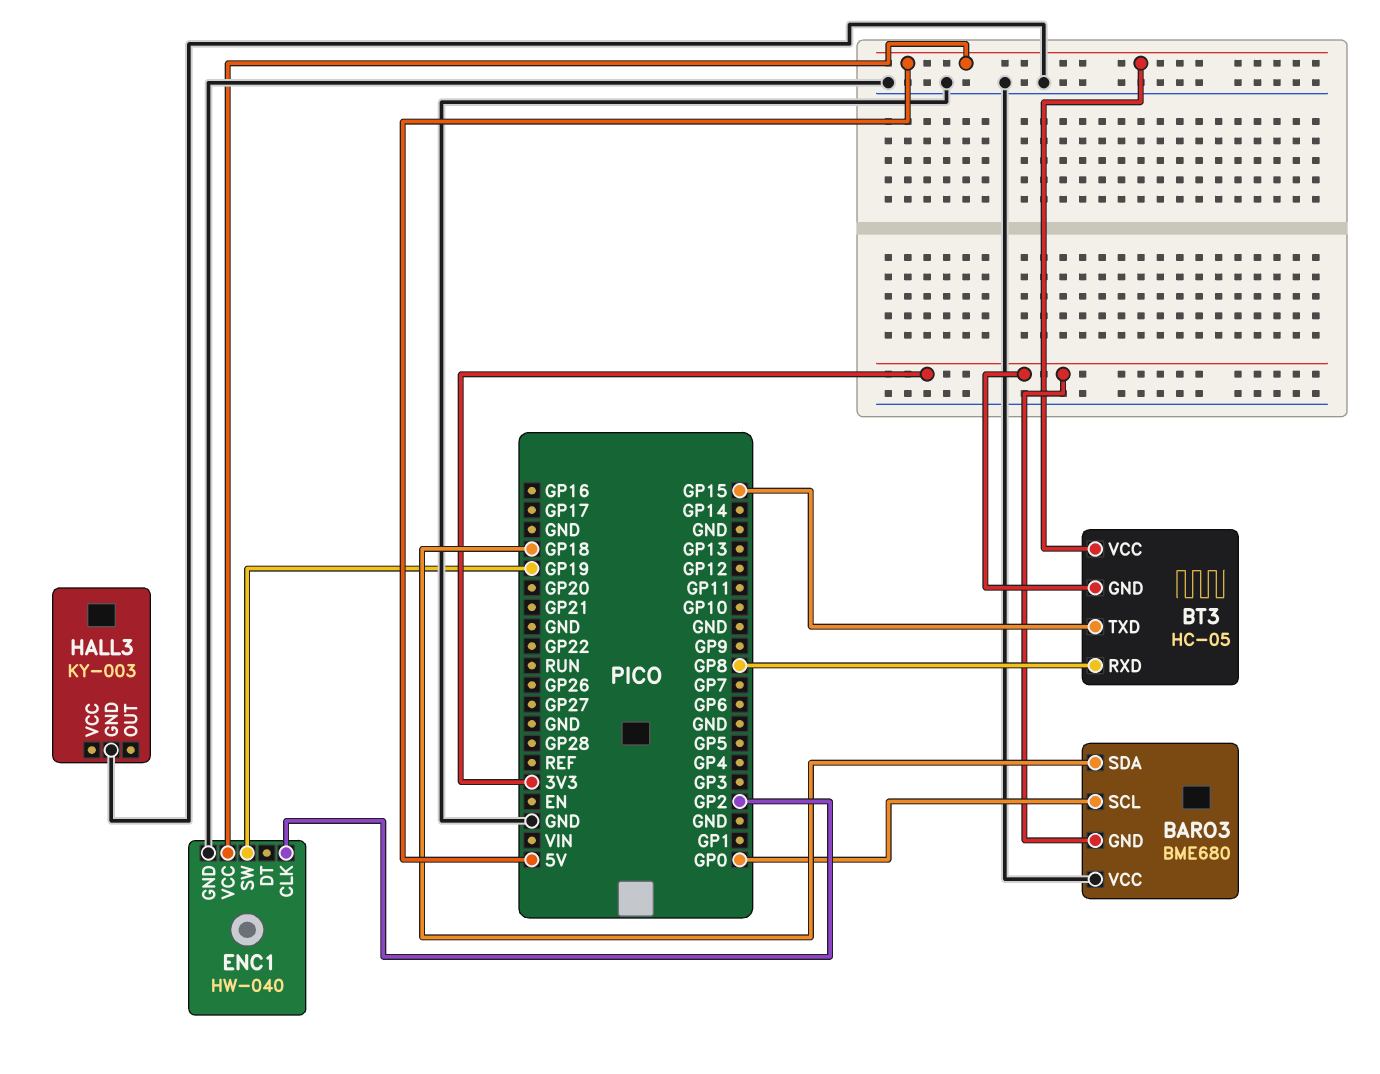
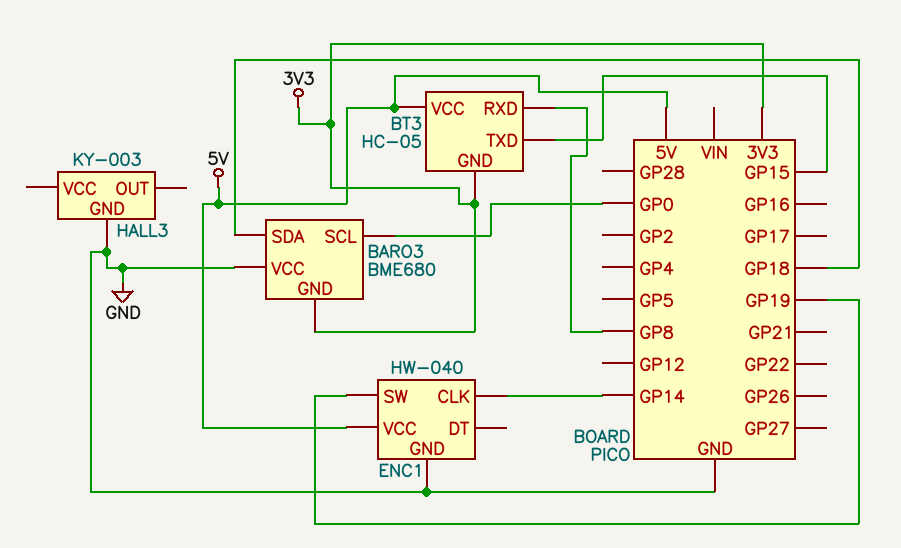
ENC1 pin CLK: GP2 -> GP14

